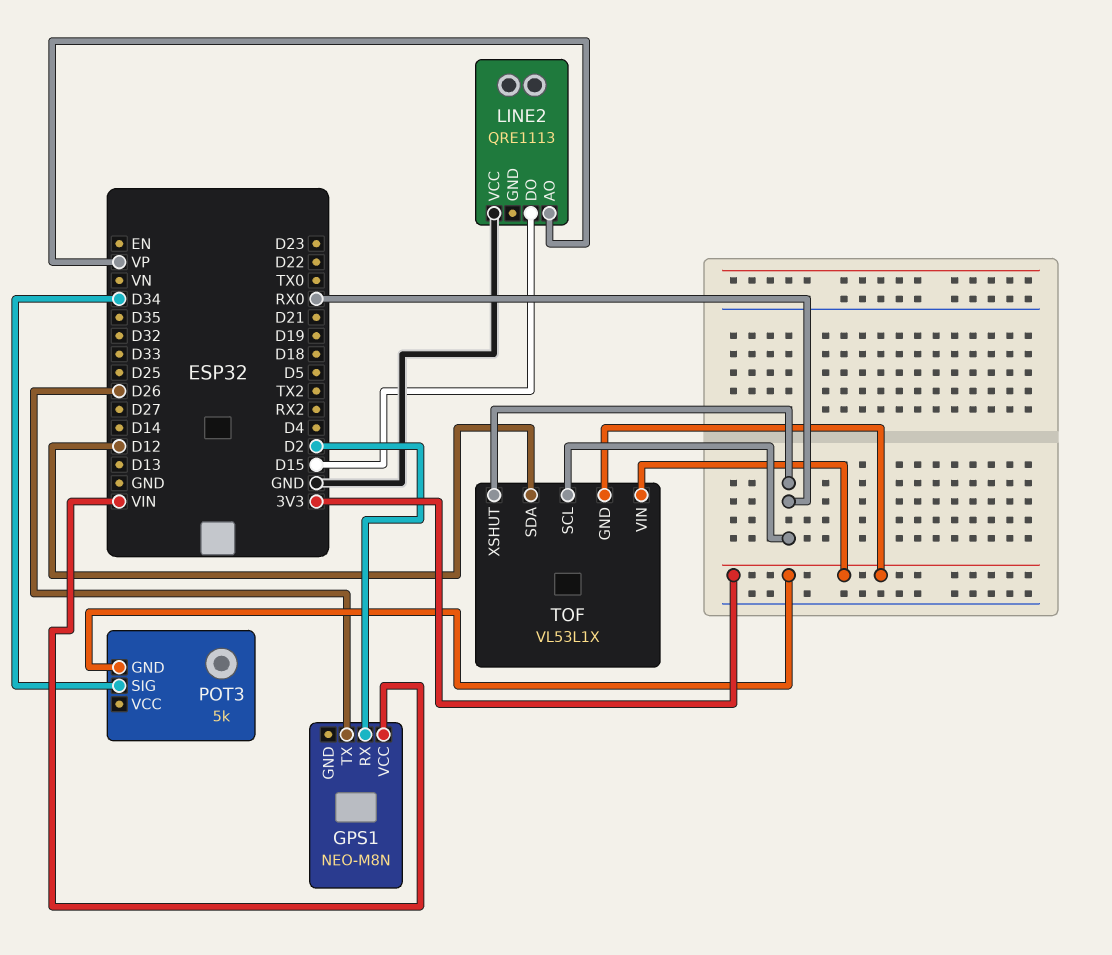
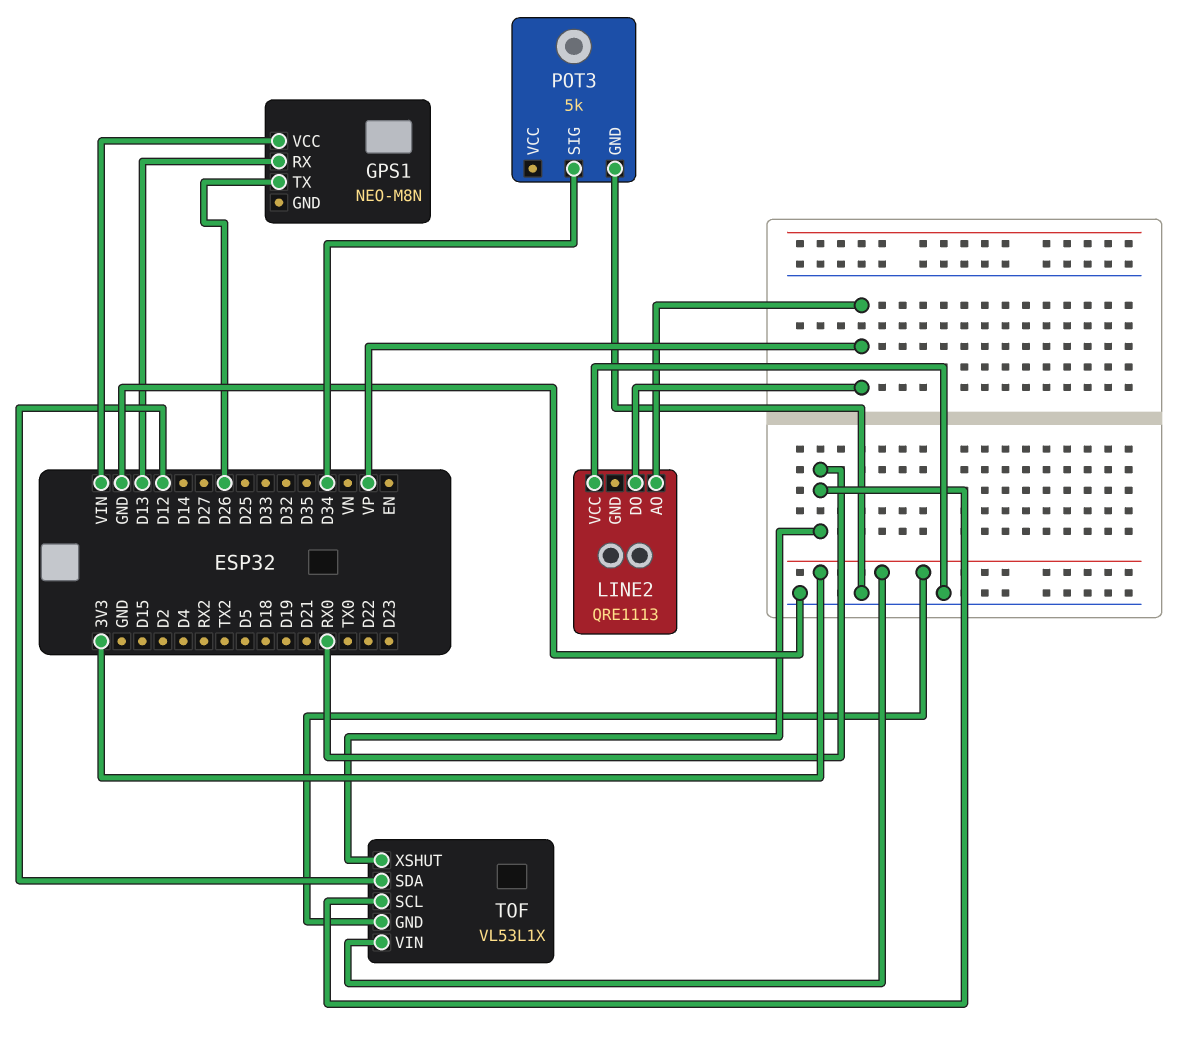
GPS1 pin RX: D2 -> D13
LINE2 pin DO: D15 -> VP
POT3 pin GND: 3V3 -> GND

